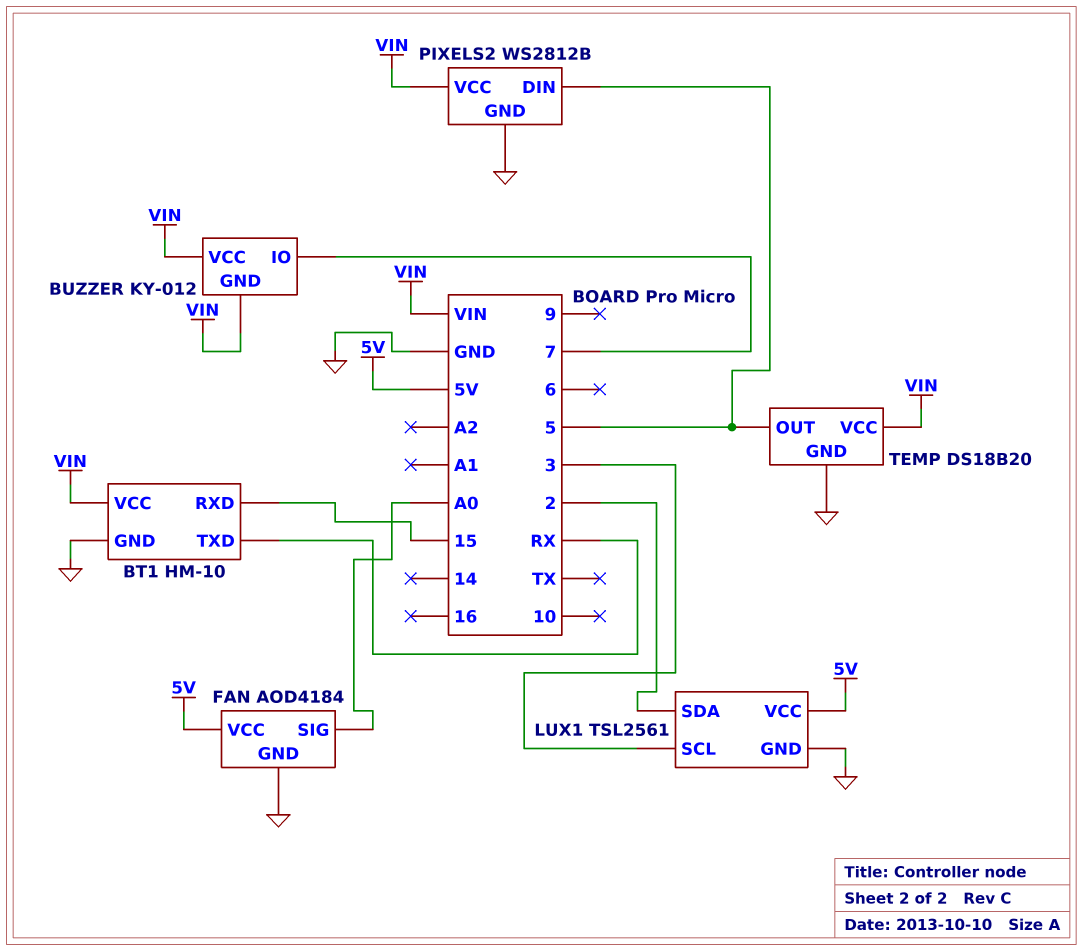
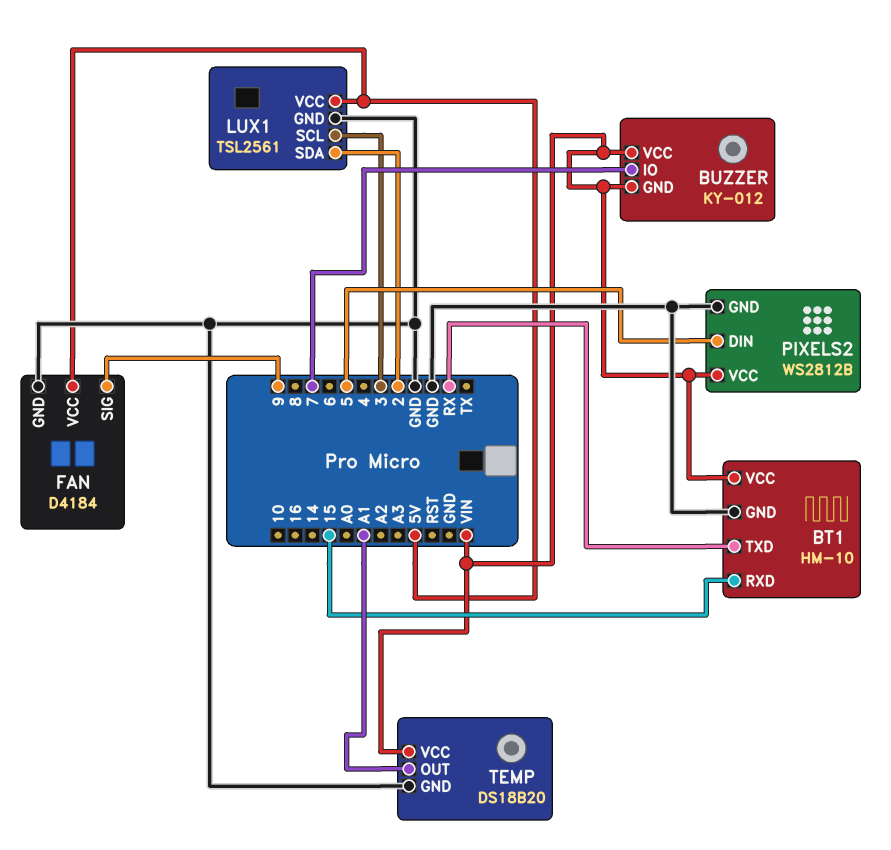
FAN: AOD4184 -> D4184
FAN pin SIG: A0 -> 9
TEMP pin OUT: 5 -> A1

